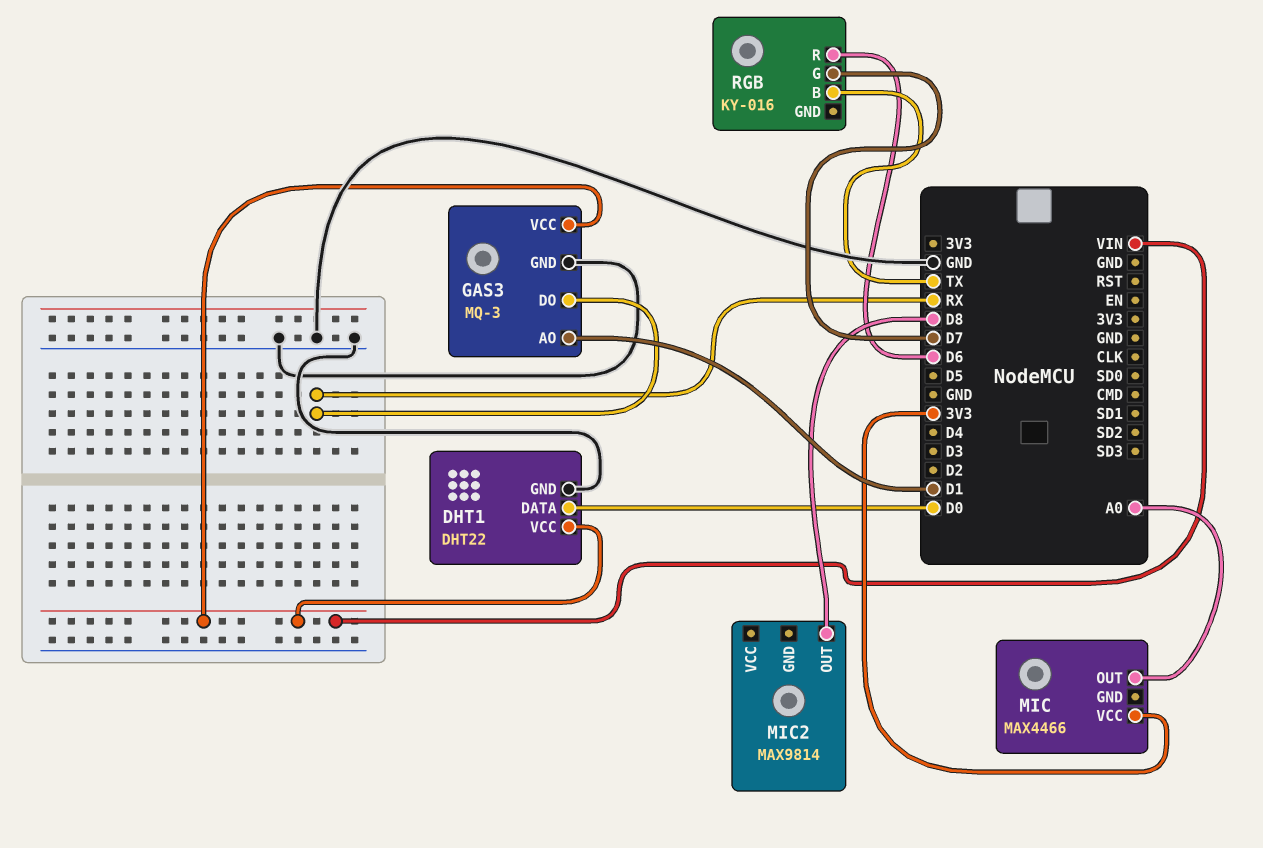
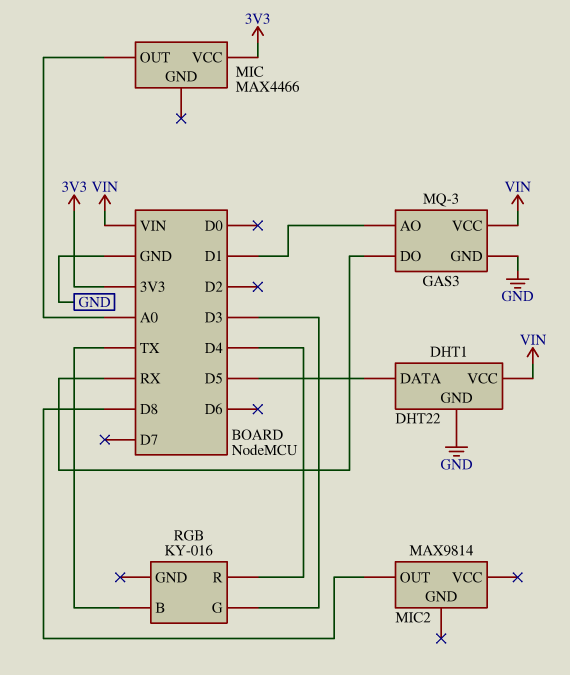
DHT1 pin DATA: D0 -> D5
RGB pin G: D7 -> D3
RGB pin R: D6 -> D4

